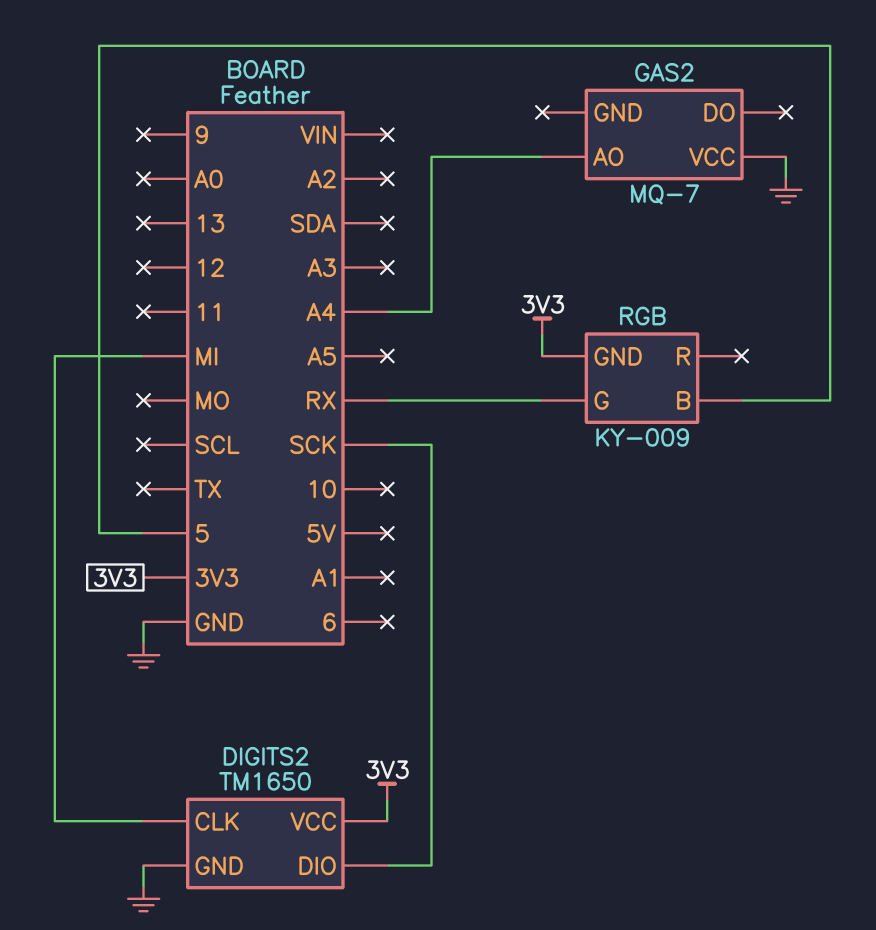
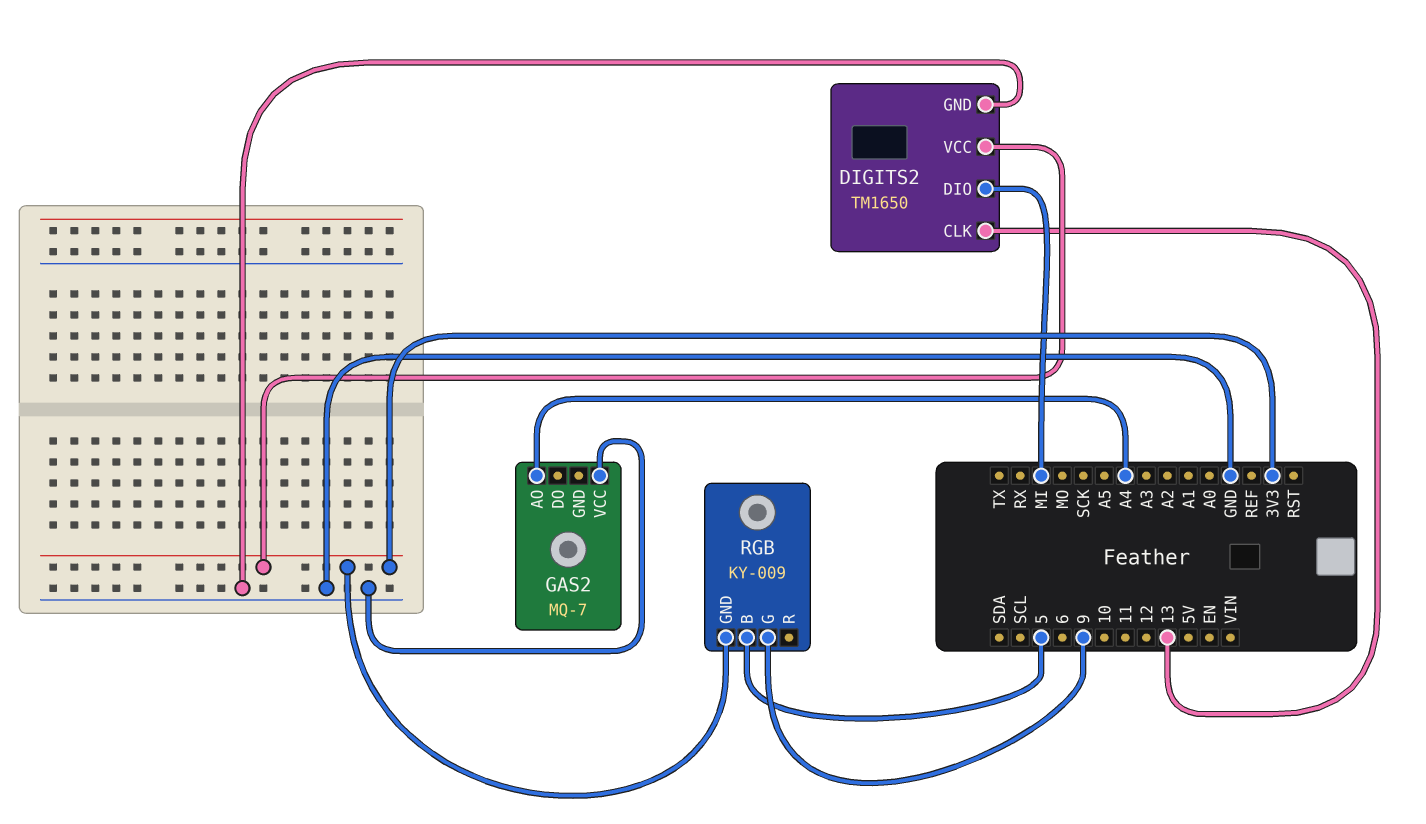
DIGITS2 pin CLK: MI -> 13
DIGITS2 pin DIO: SCK -> MI
RGB pin G: RX -> 9

